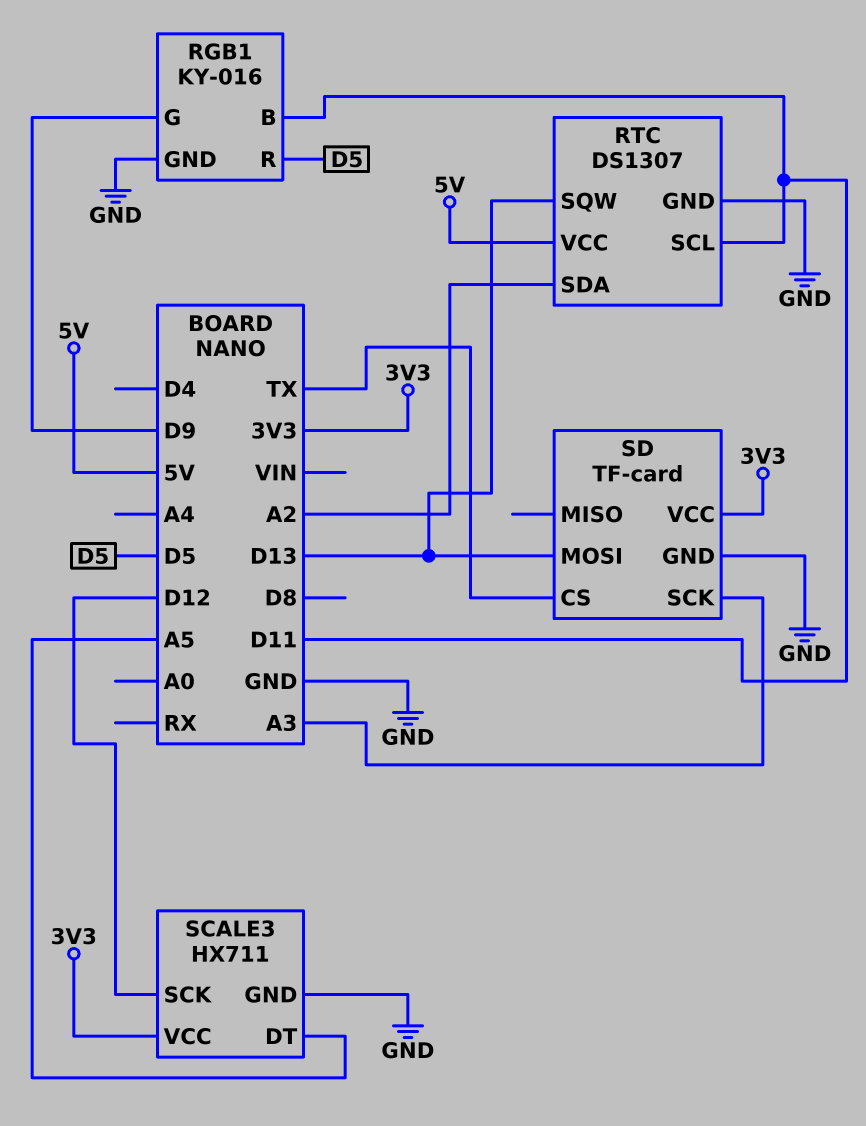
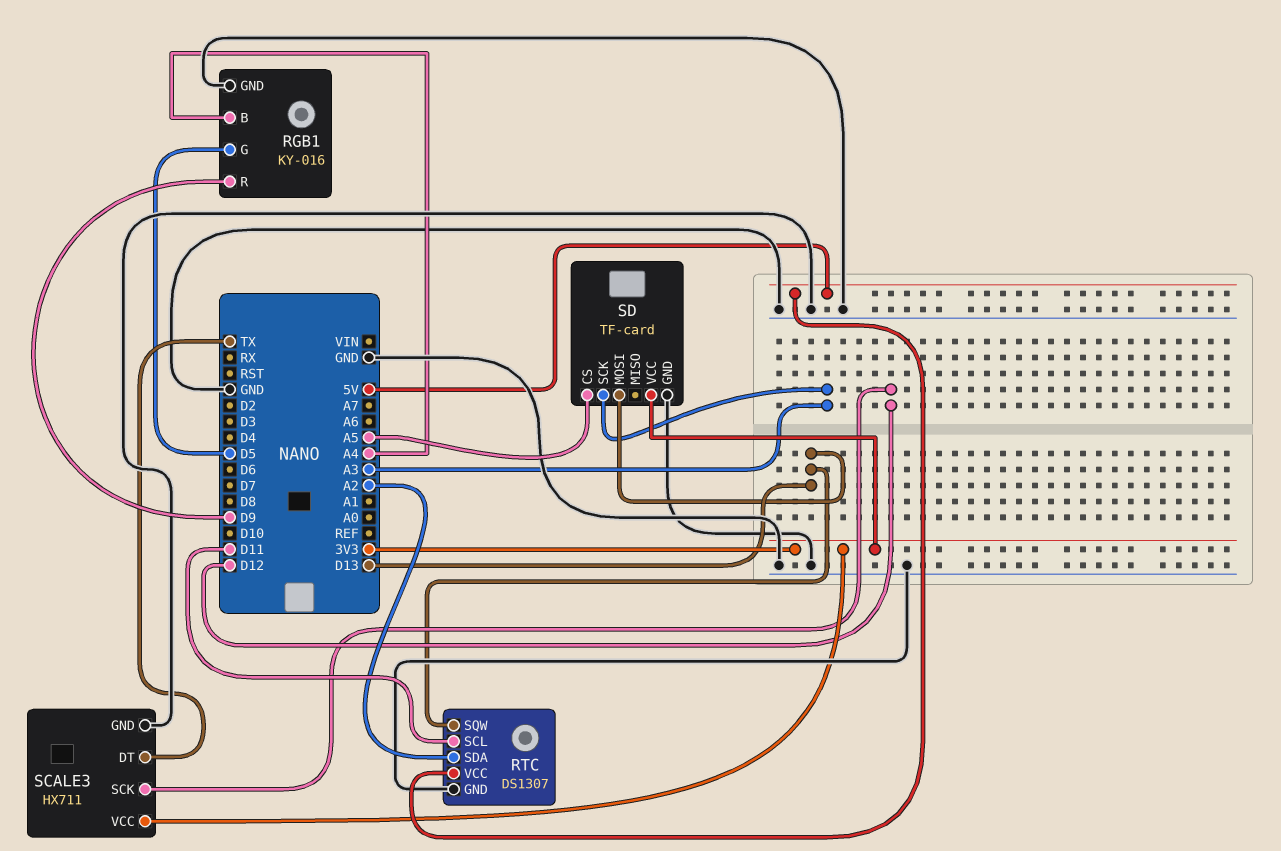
RGB1 pin B: D11 -> A4
RGB1 pin G: D9 -> D5
RGB1 pin R: D5 -> D9
SCALE3 pin DT: A5 -> TX
SD pin CS: TX -> A5

